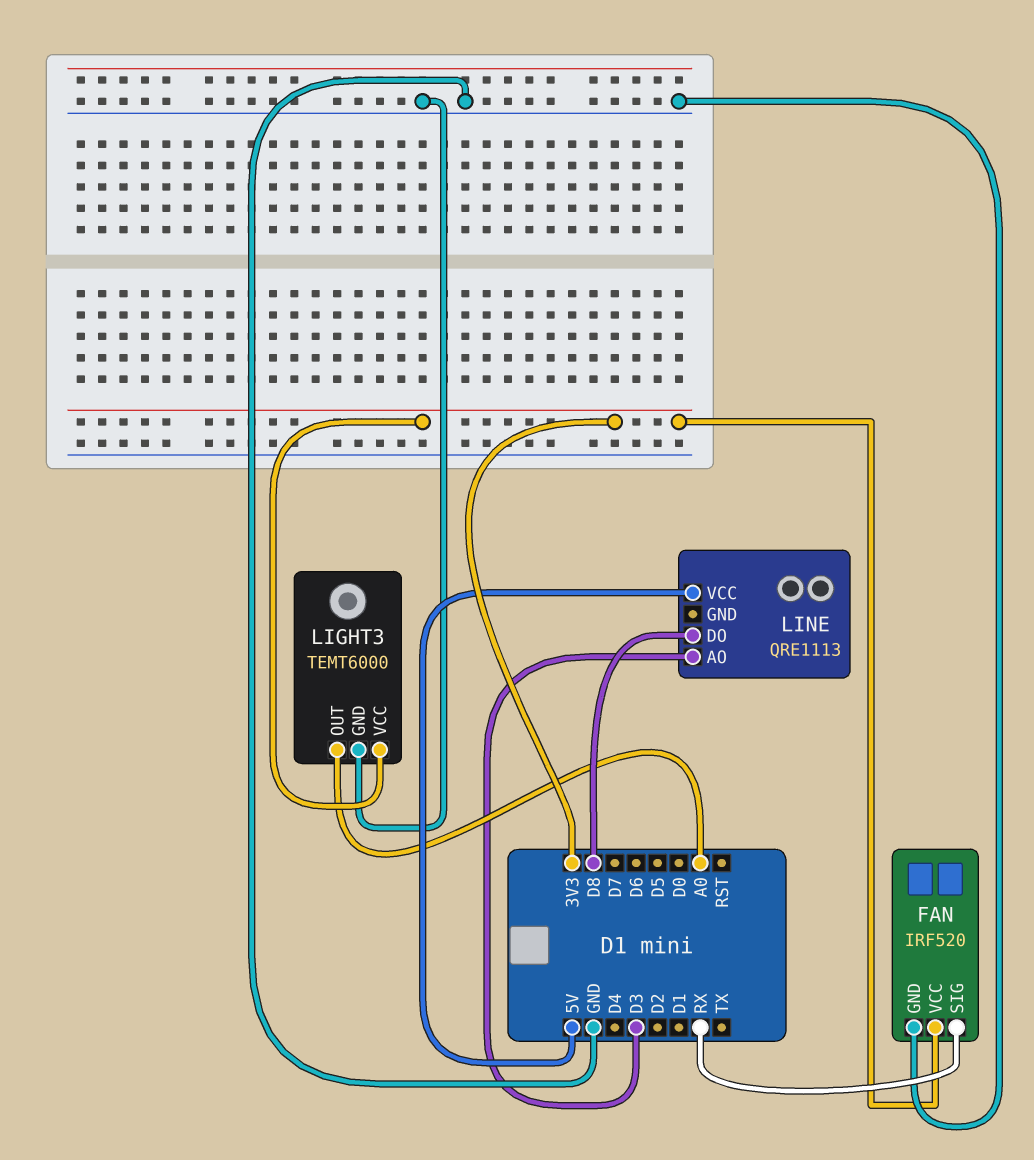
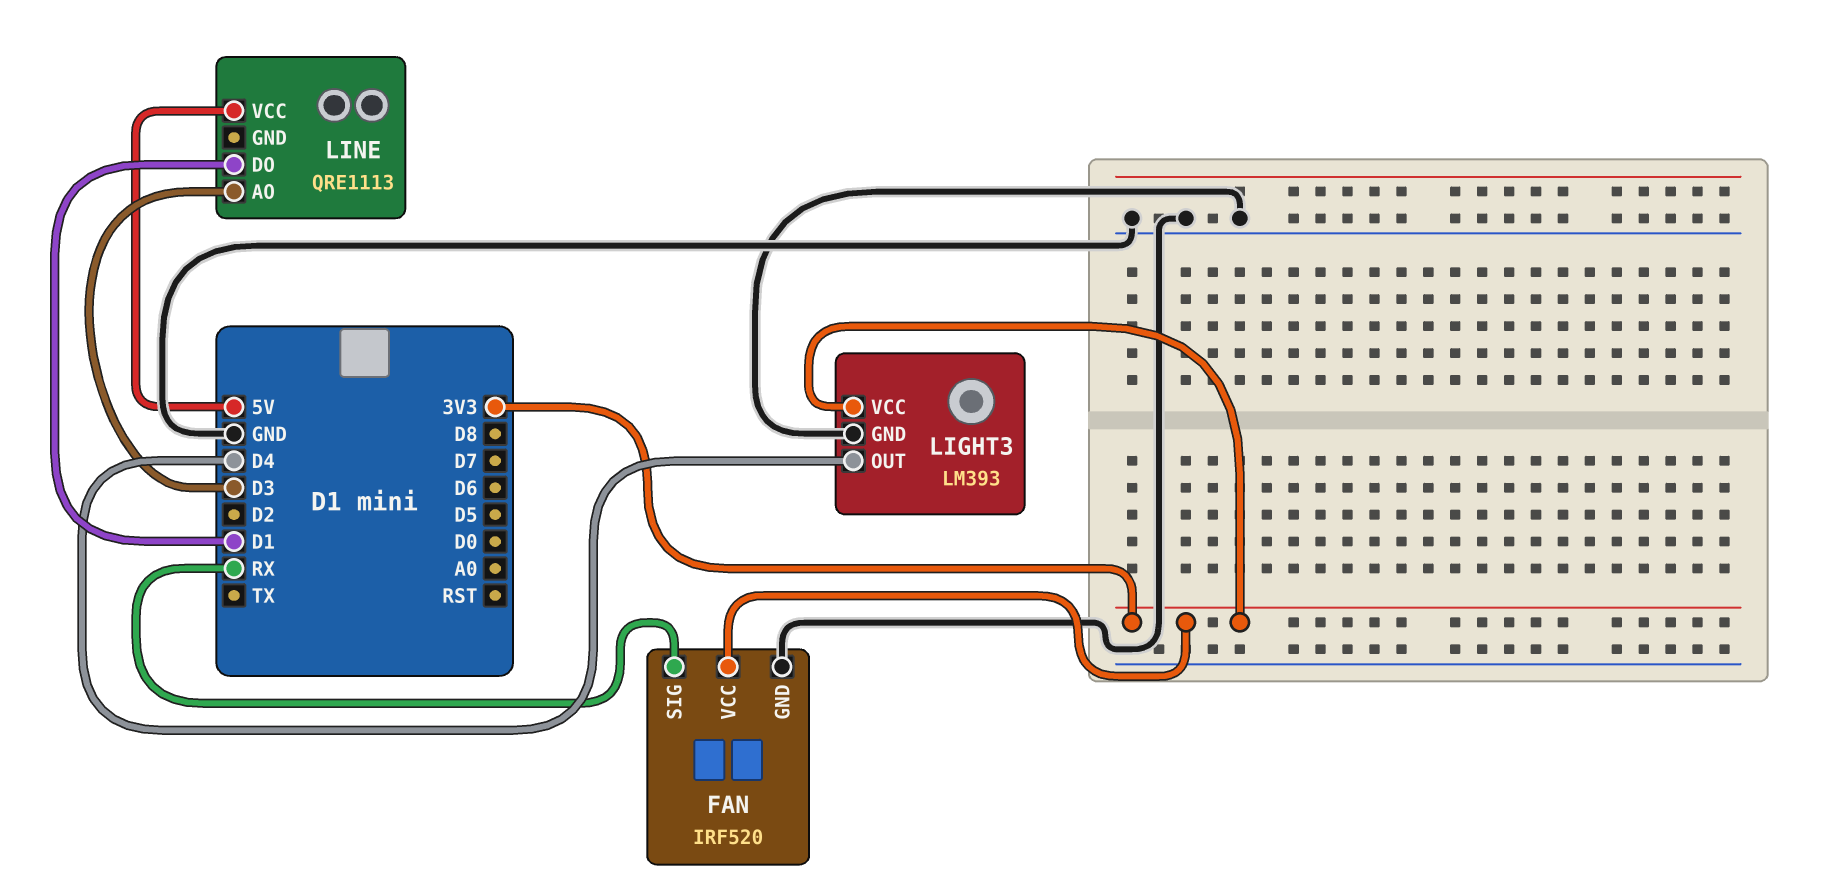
LIGHT3: TEMT6000 -> LM393
LIGHT3 pin OUT: A0 -> D4
LINE pin DO: D8 -> D1

